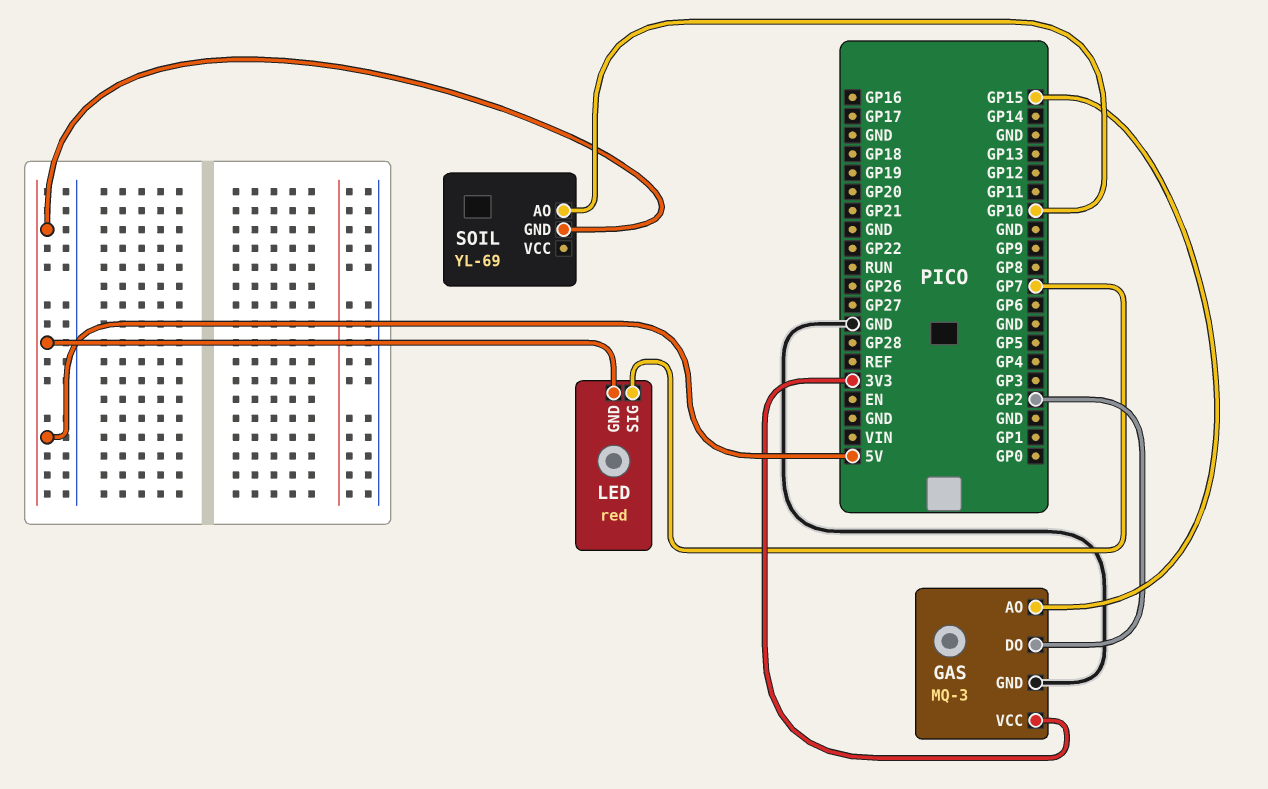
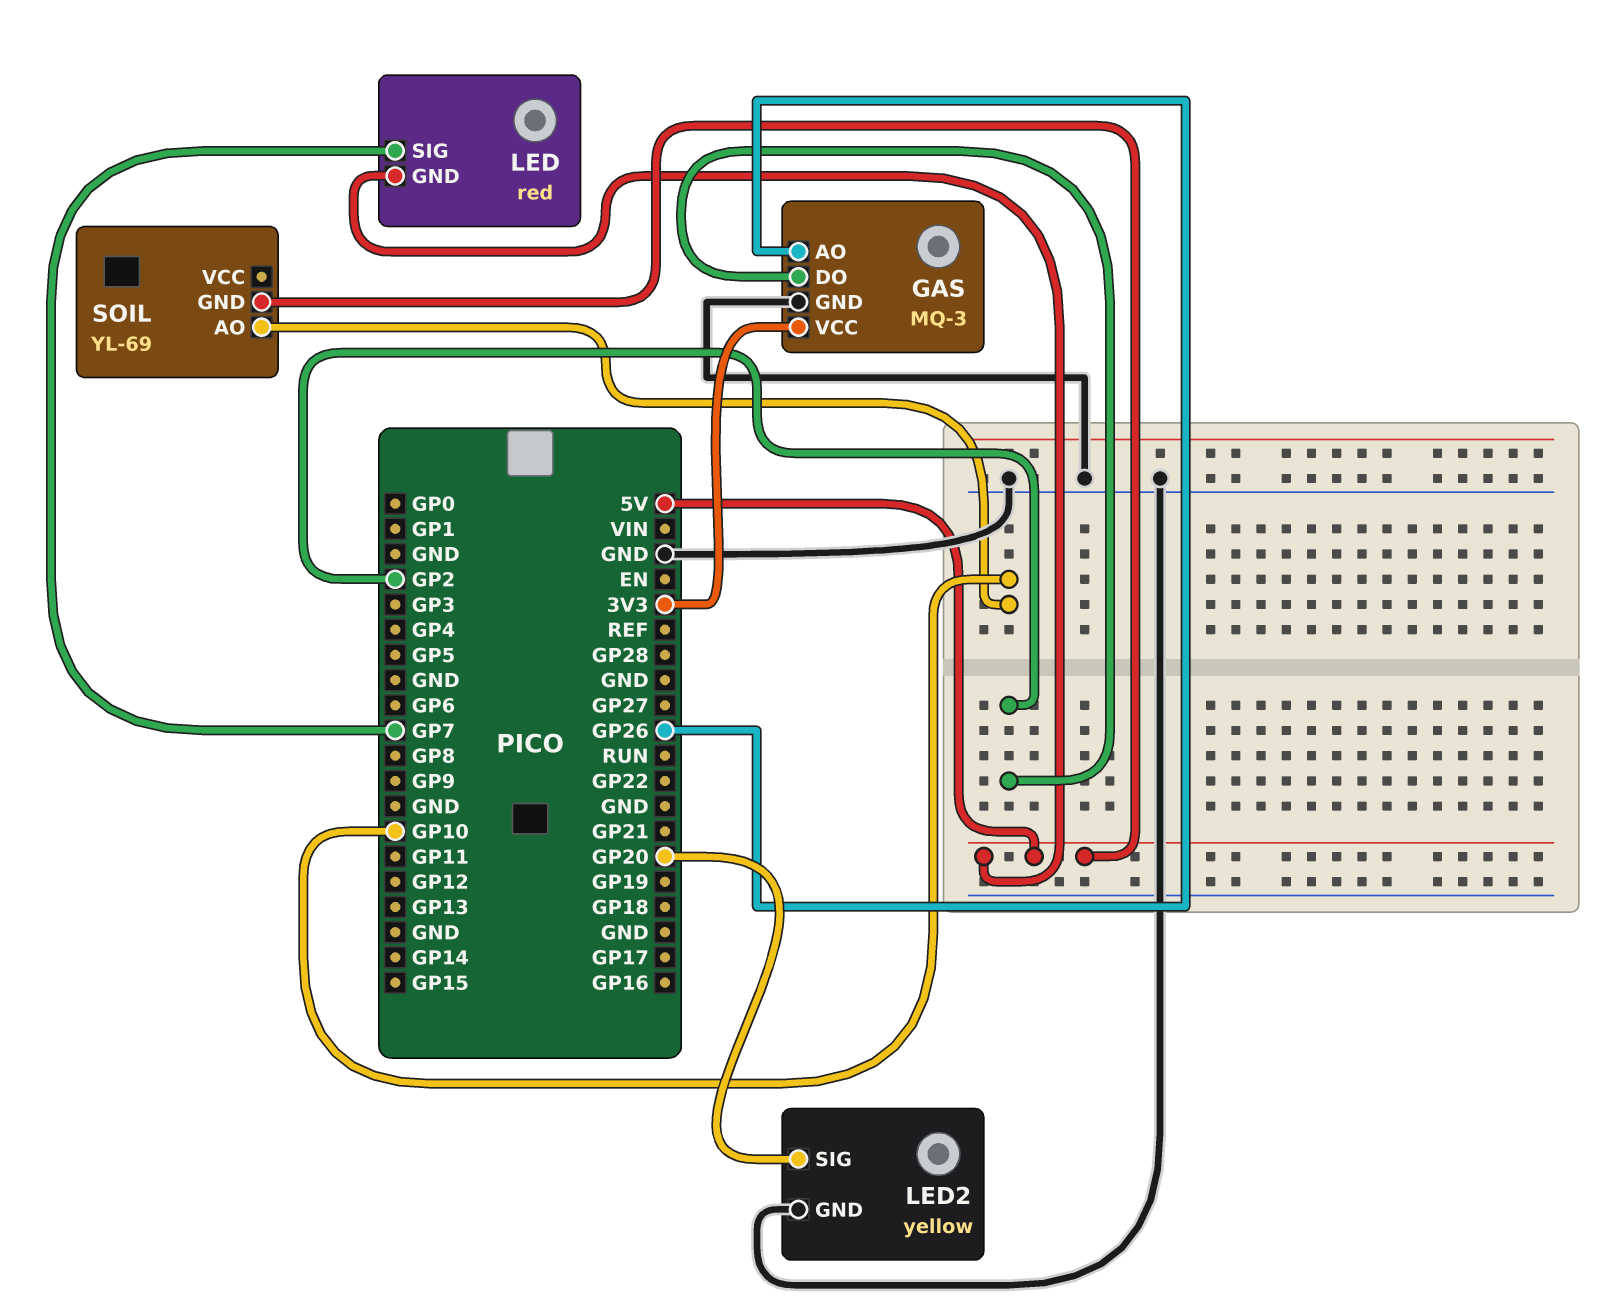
GAS pin AO: GP15 -> GP26
LED2: none -> yellow
LED2 pin GND: none -> GND
LED2 pin SIG: none -> GP20

